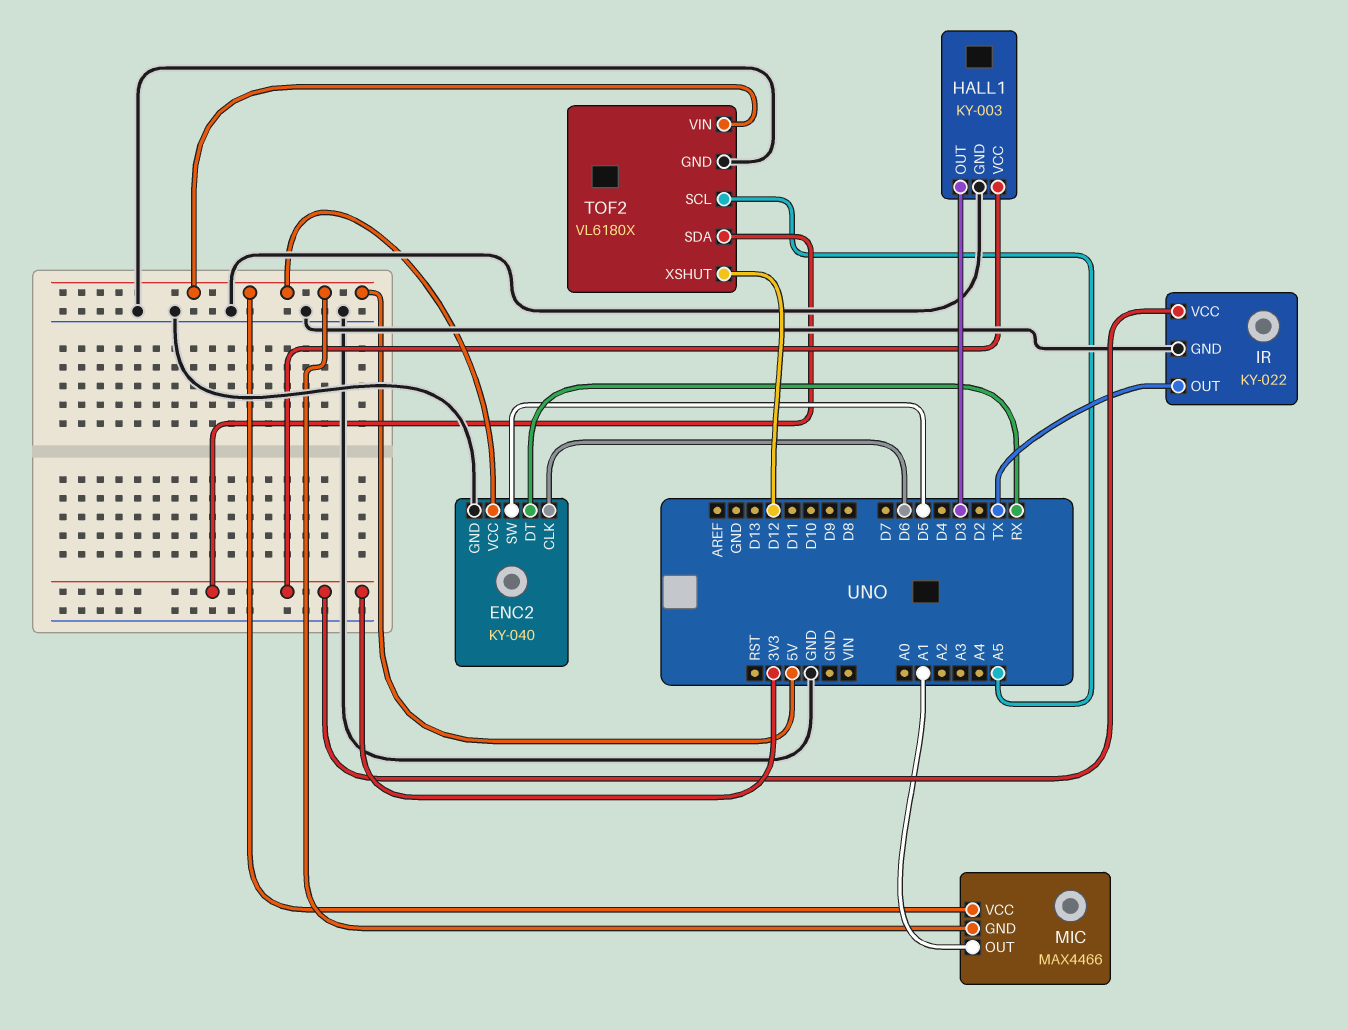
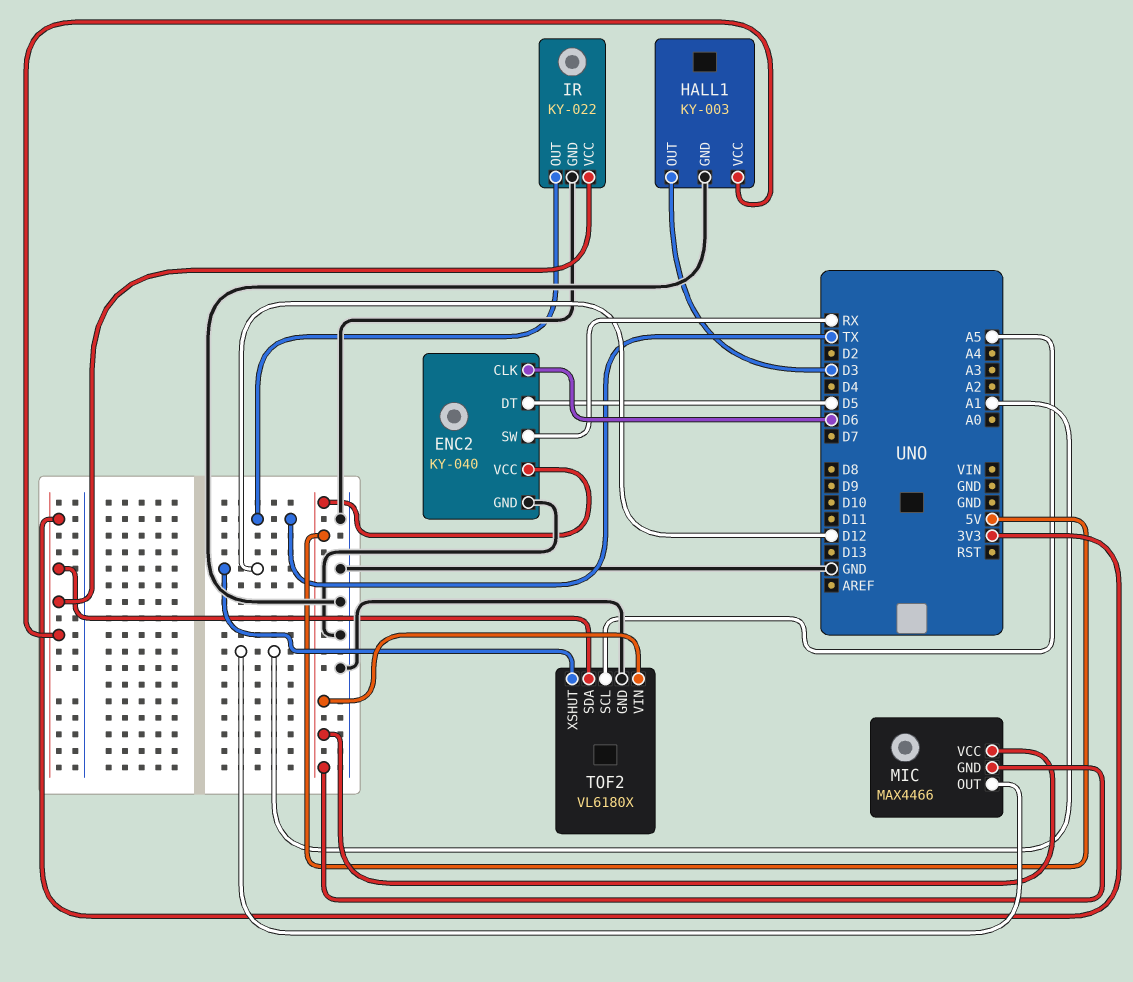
ENC2 pin DT: RX -> D5
ENC2 pin SW: D5 -> RX

